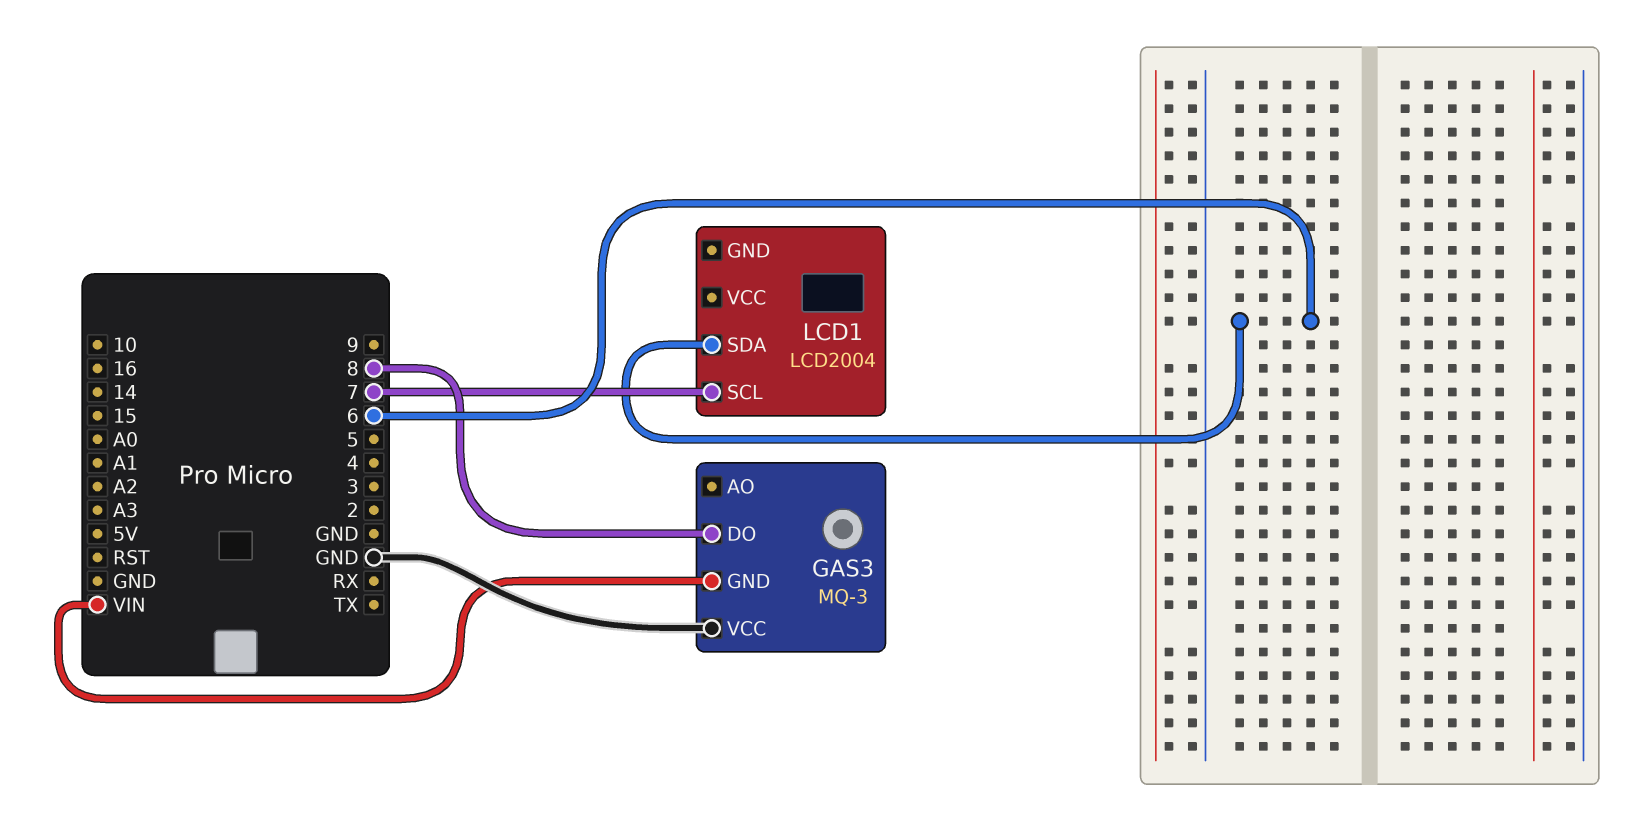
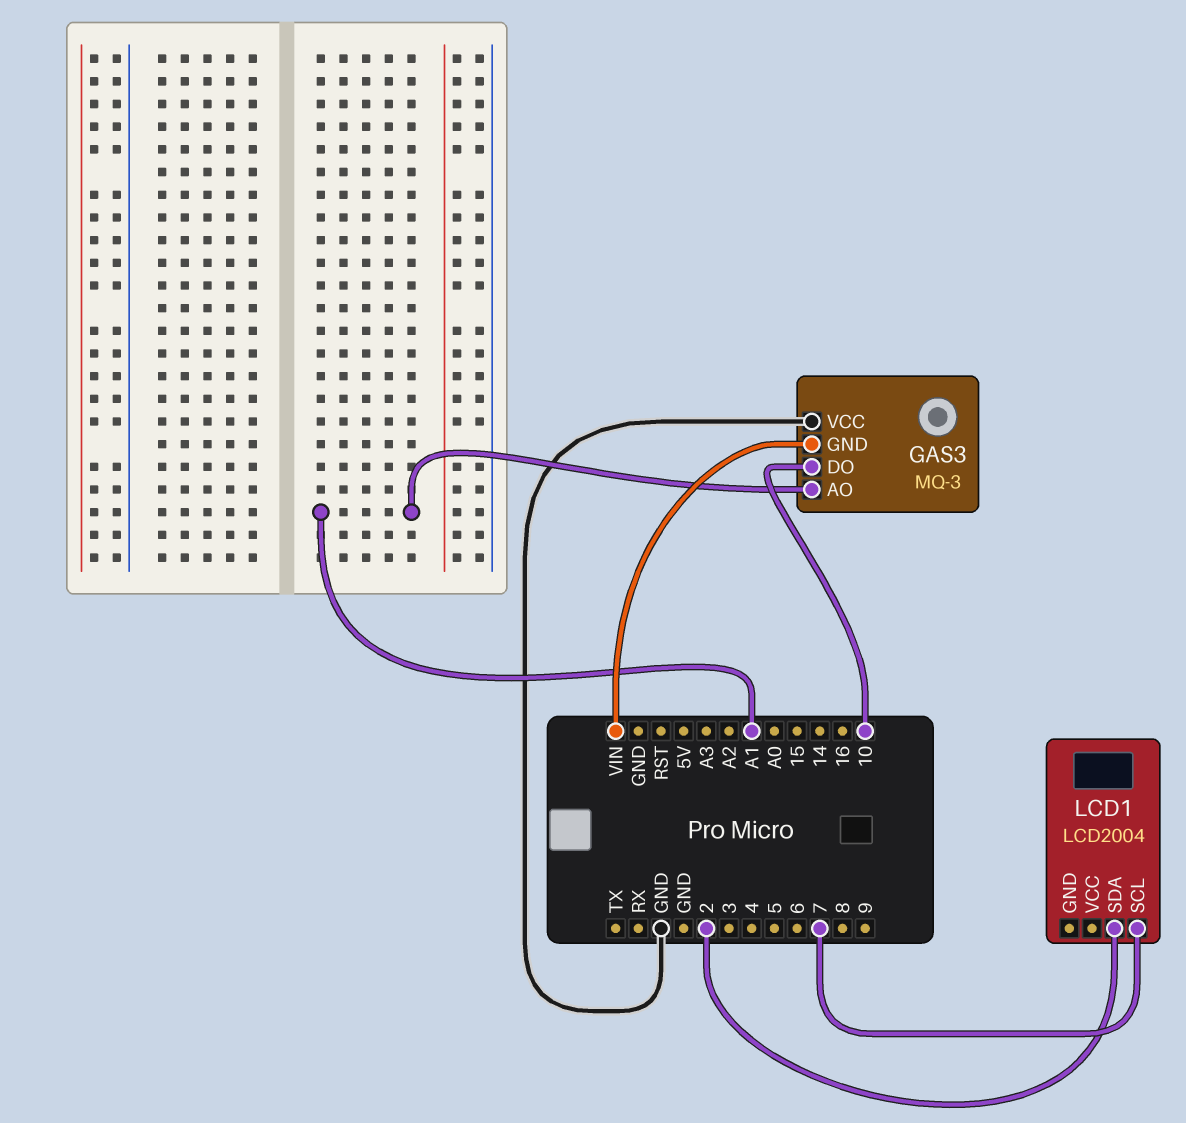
GAS3 pin AO: none -> A1
GAS3 pin DO: 8 -> 10
LCD1 pin SDA: 6 -> 2

